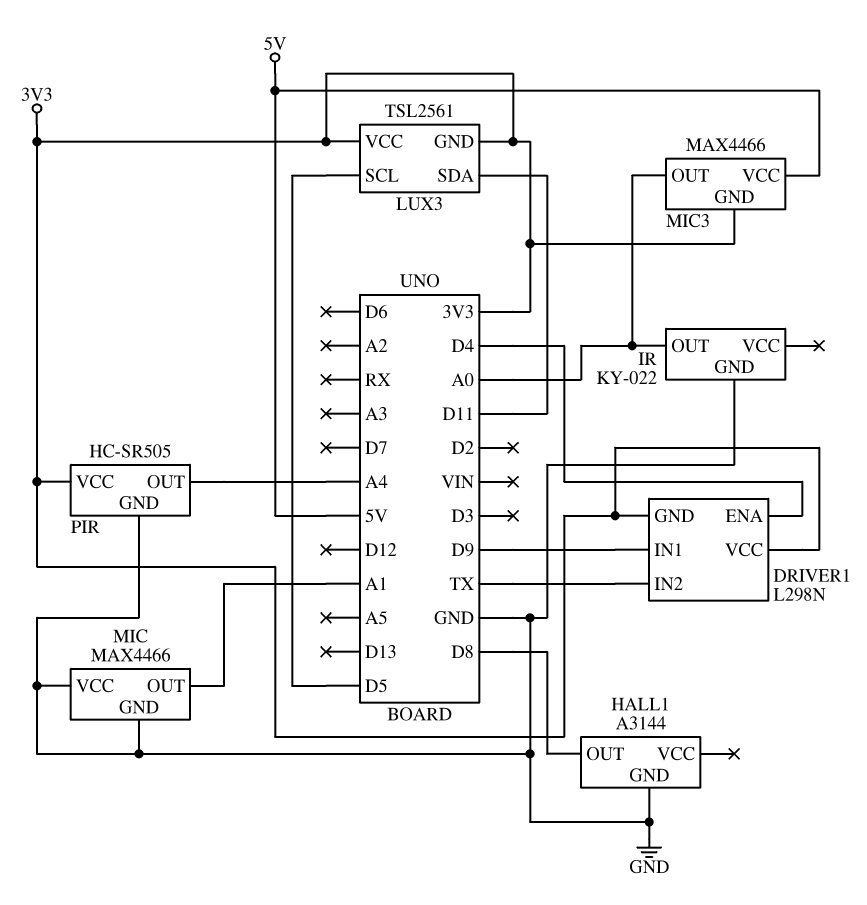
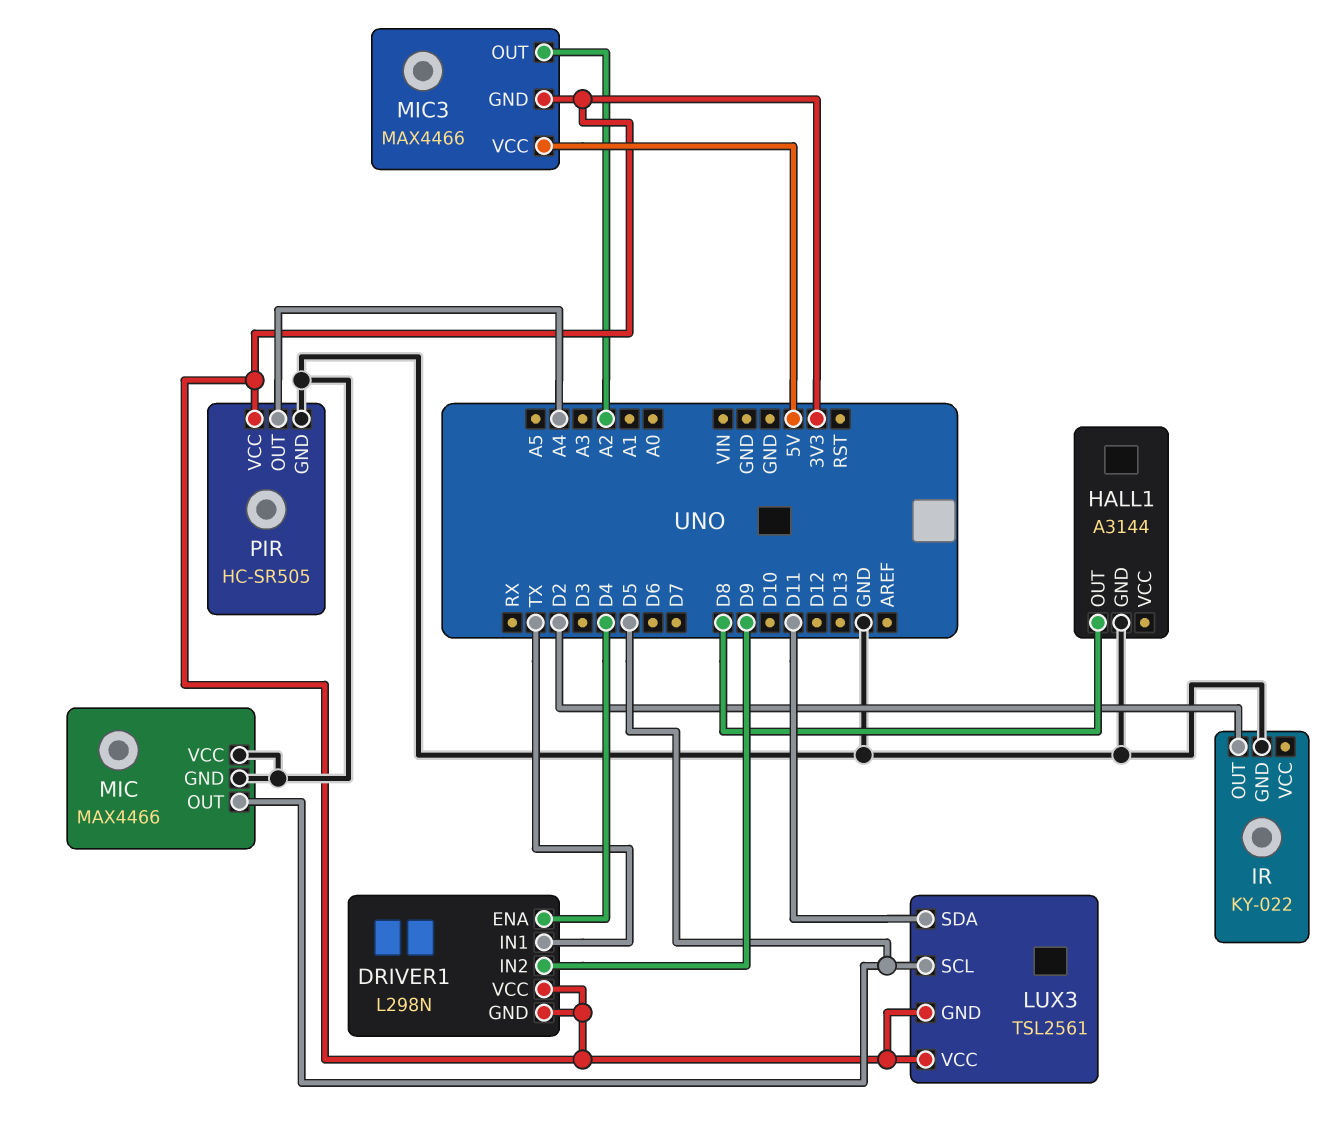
DRIVER1 pin IN1: D9 -> TX
DRIVER1 pin IN2: TX -> D9
IR pin OUT: A0 -> D2
MIC pin OUT: A1 -> D5
MIC3 pin OUT: A0 -> A2

